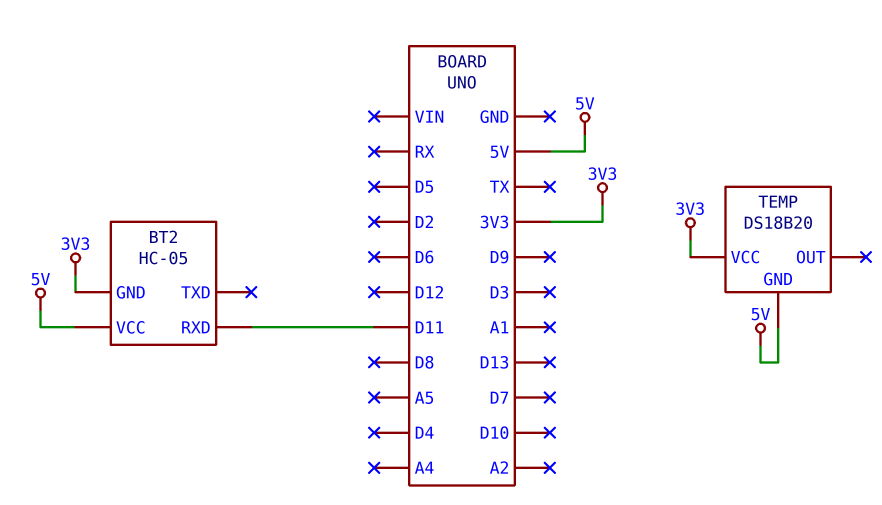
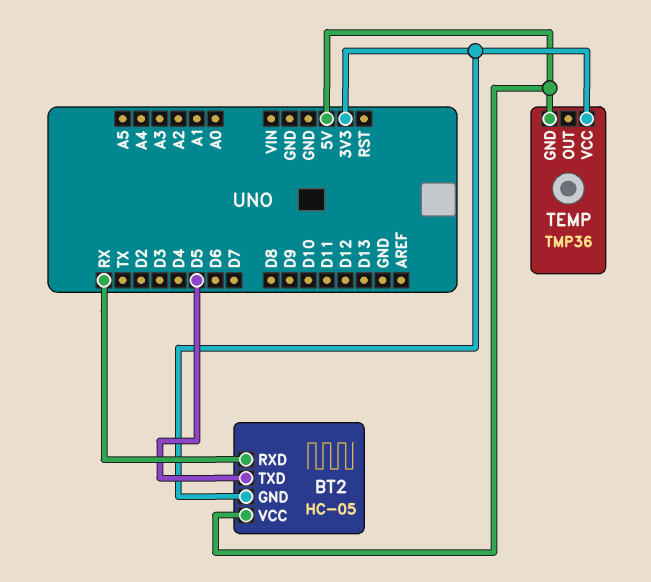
BT2 pin RXD: D11 -> RX
BT2 pin TXD: none -> D5
TEMP: DS18B20 -> TMP36

